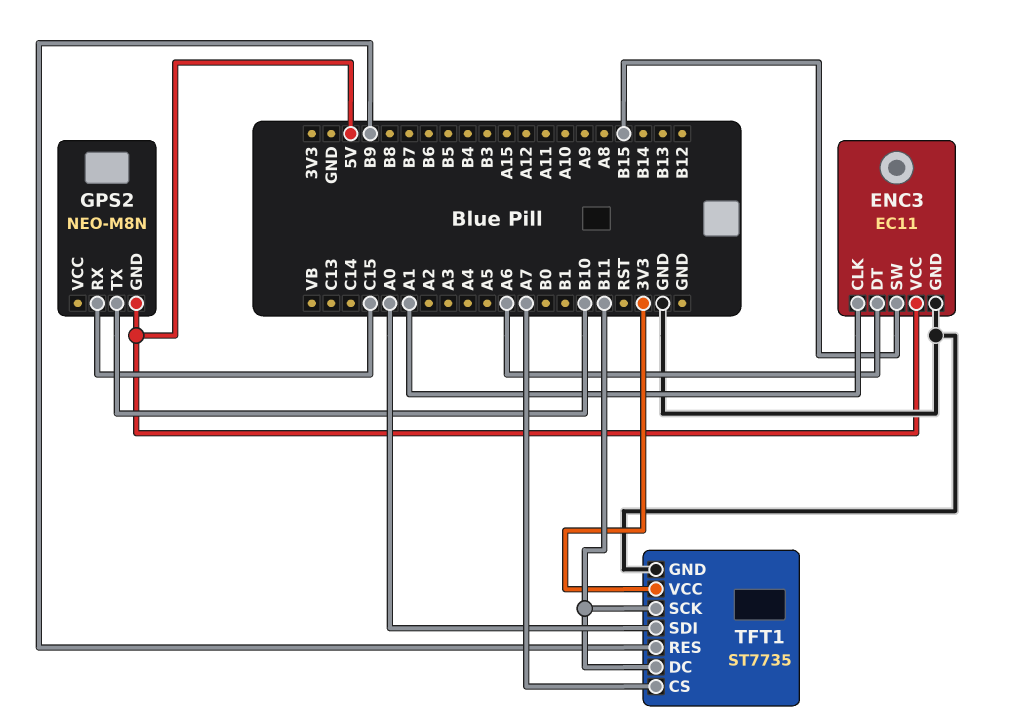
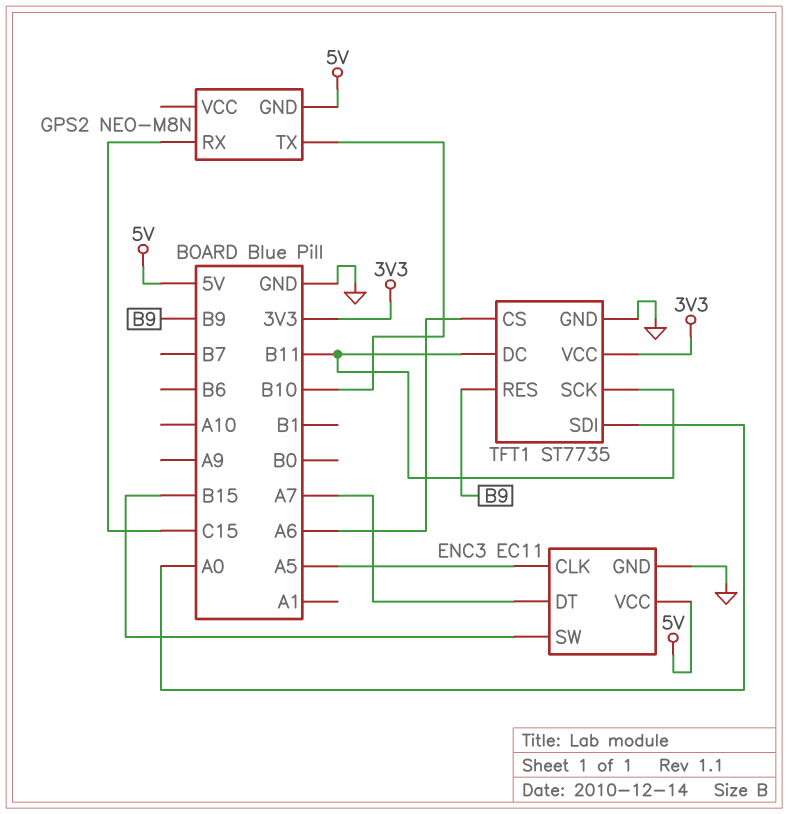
ENC3 pin CLK: A1 -> A5
ENC3 pin DT: A6 -> A7
TFT1 pin CS: A7 -> A6

